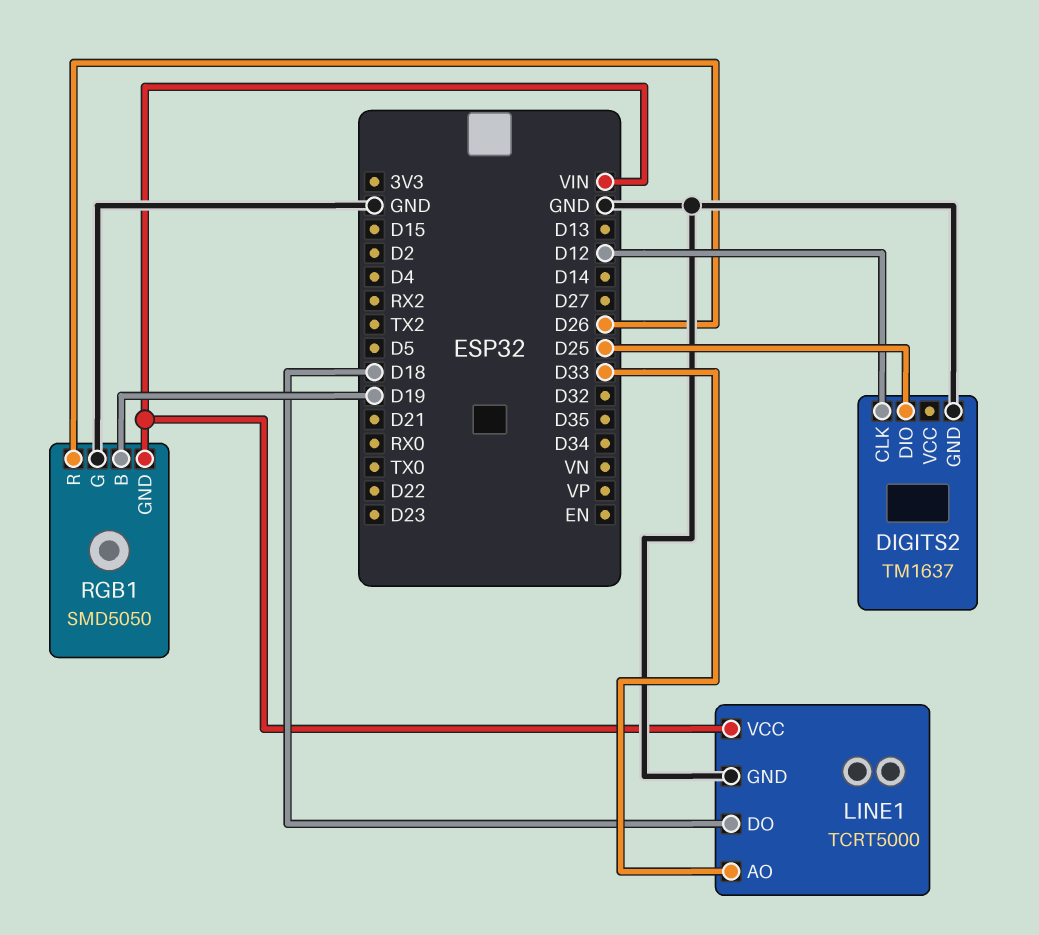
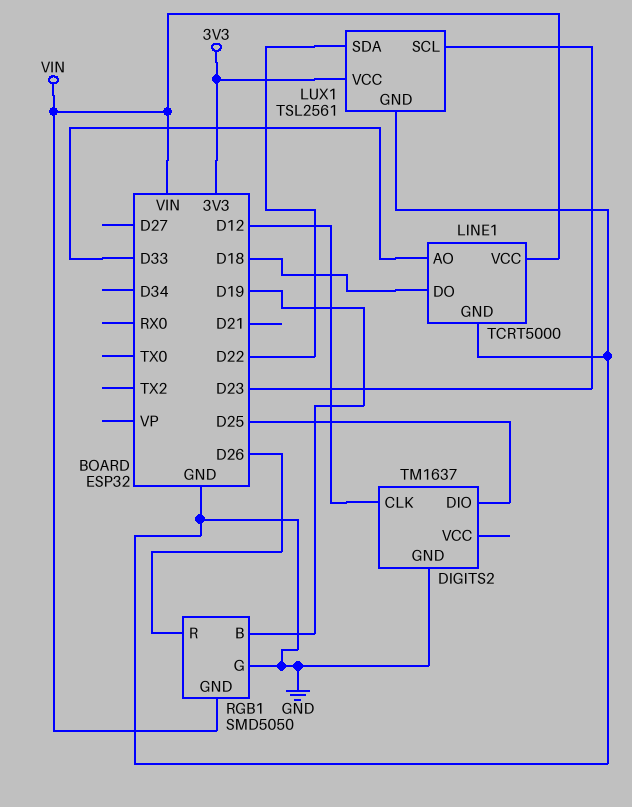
LUX1: none -> TSL2561
LUX1 pin GND: none -> GND
LUX1 pin SCL: none -> D23
LUX1 pin SDA: none -> D22
LUX1 pin VCC: none -> 3V3

